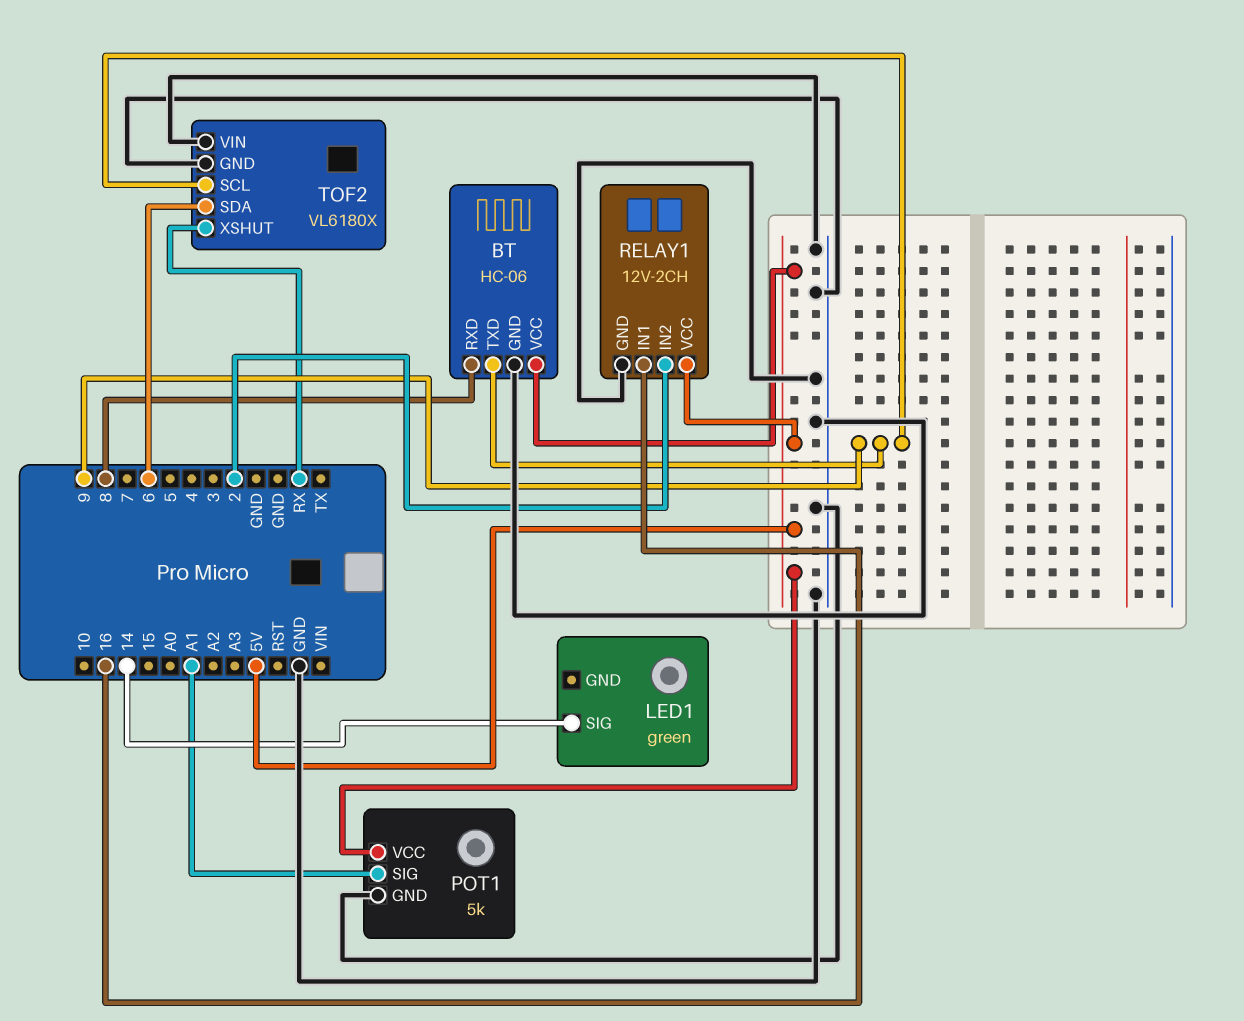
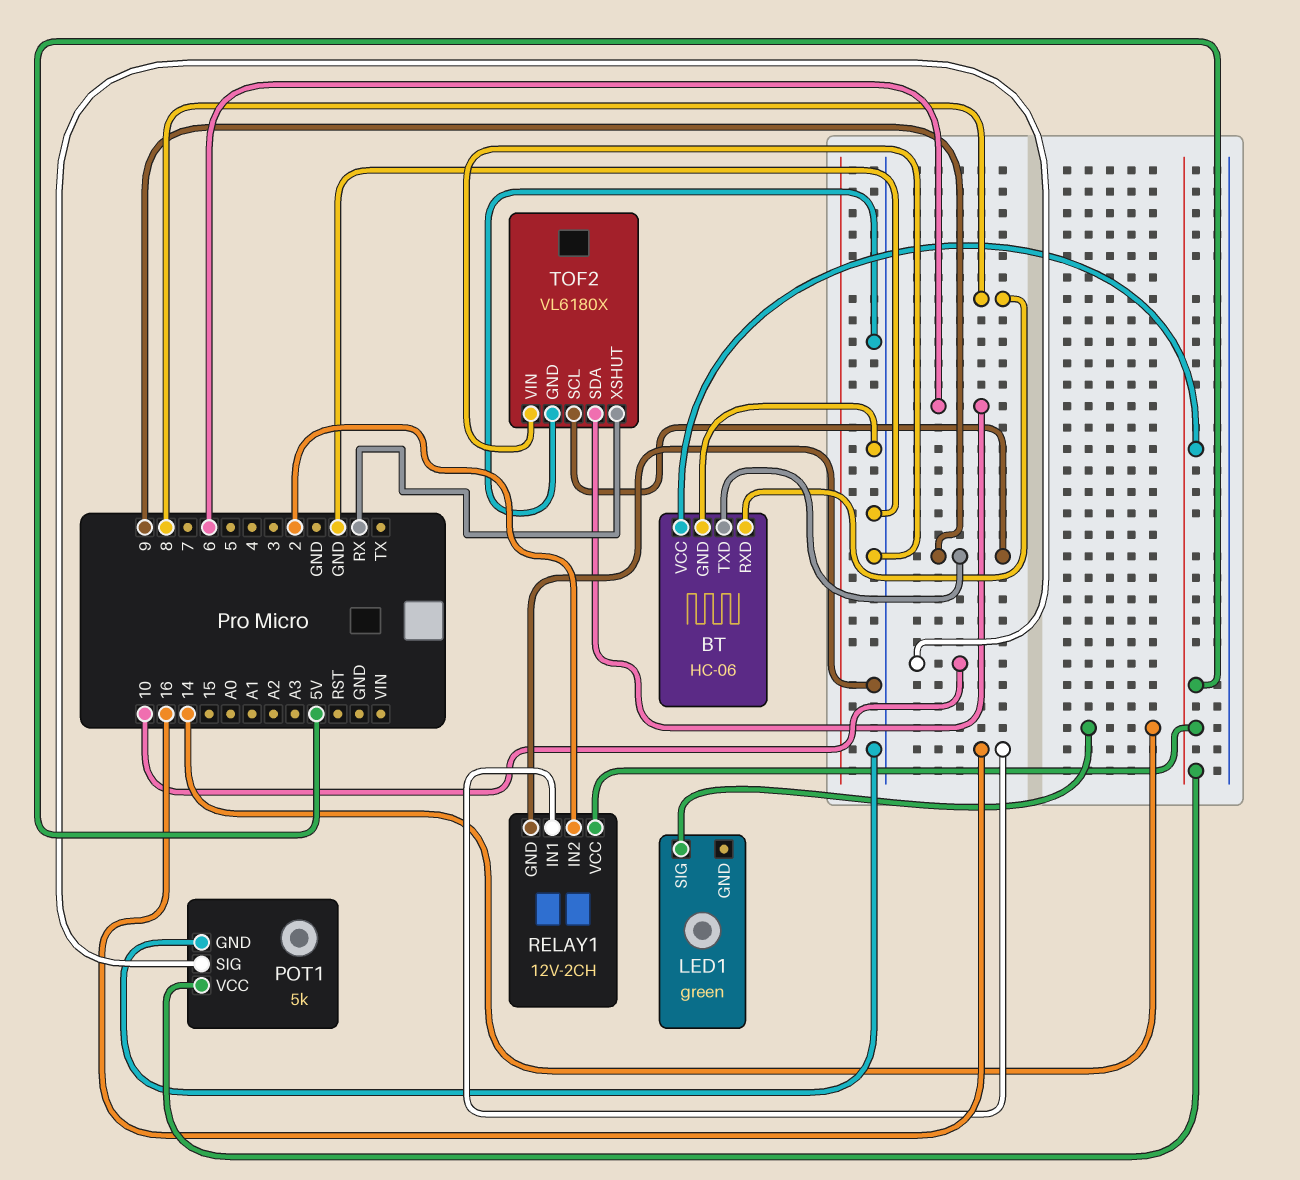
POT1 pin SIG: A1 -> 10

